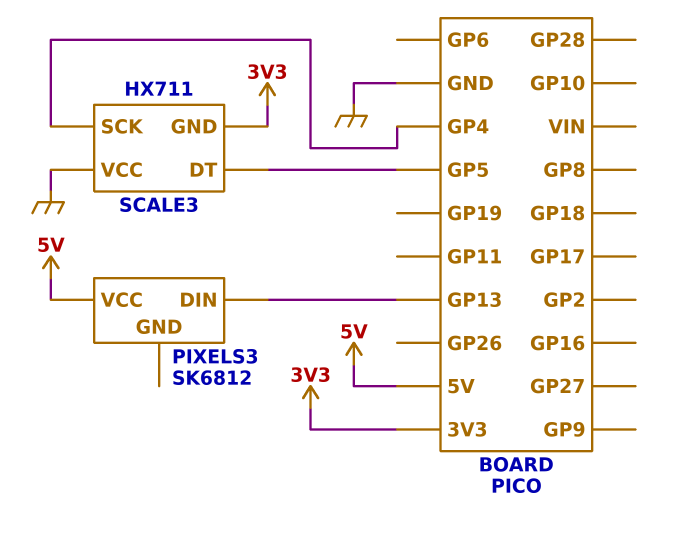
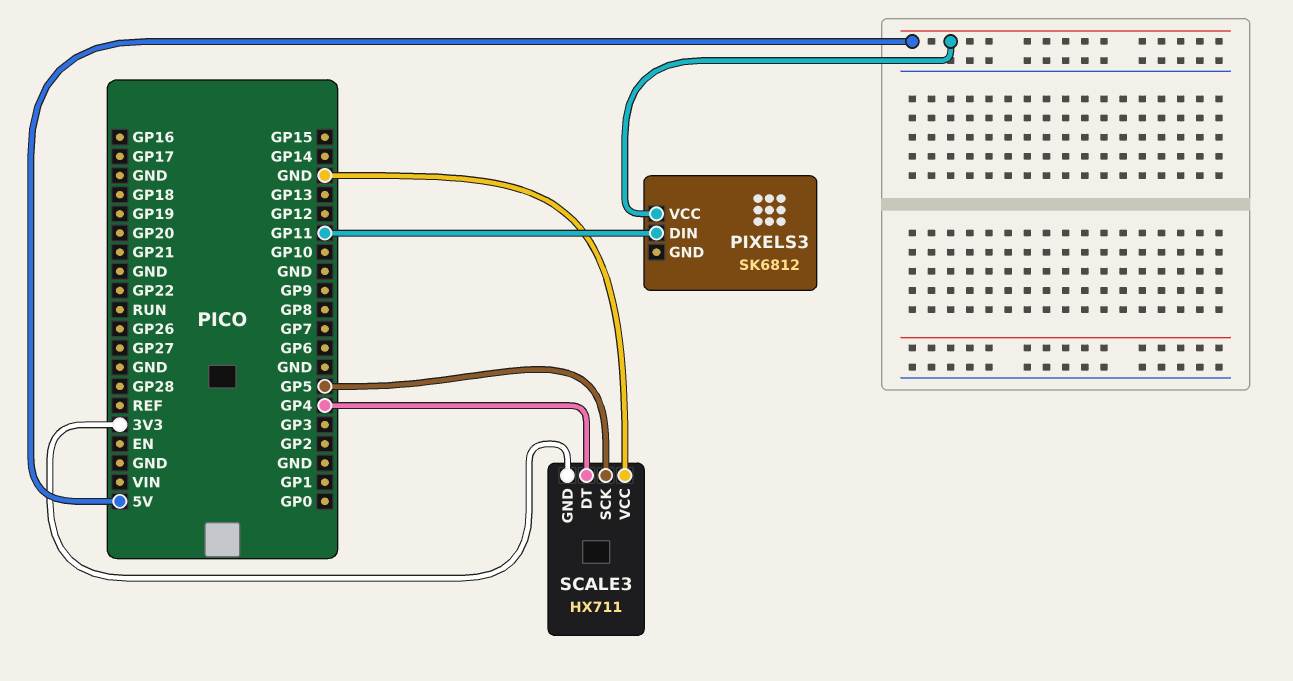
PIXELS3 pin DIN: GP13 -> GP11
SCALE3 pin DT: GP5 -> GP4
SCALE3 pin SCK: GP4 -> GP5

